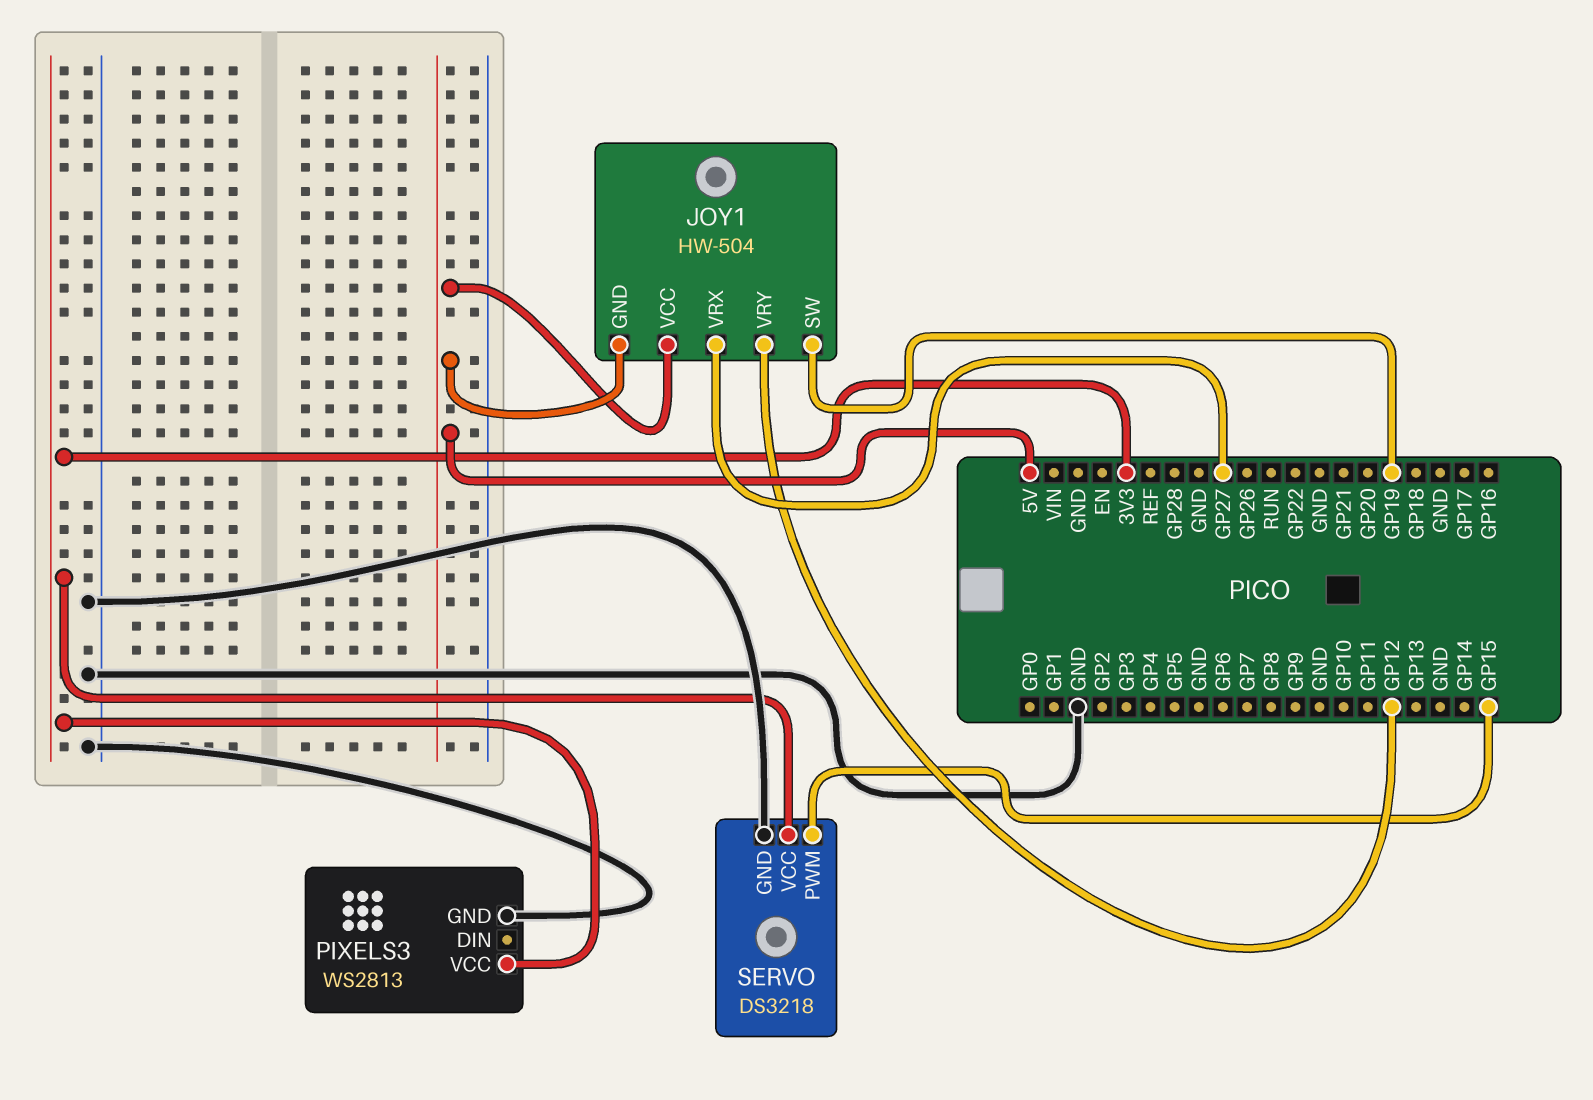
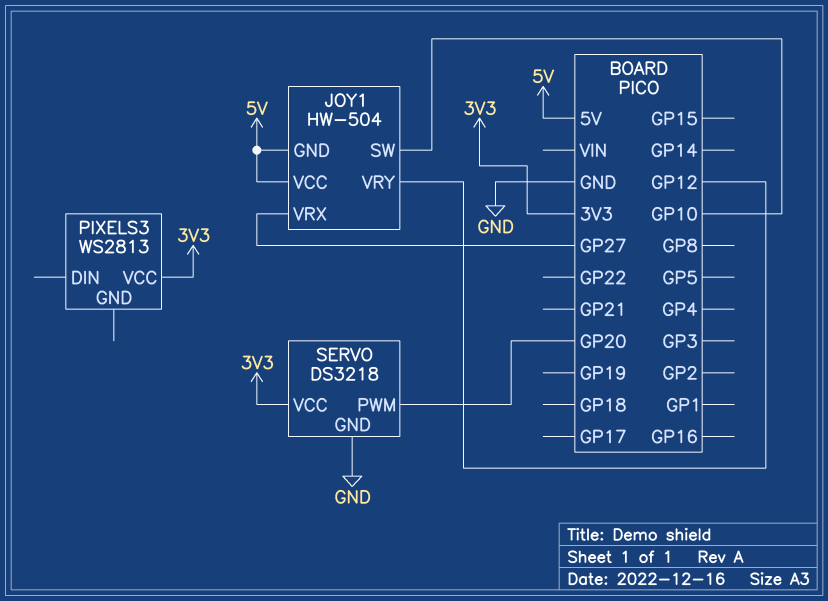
JOY1 pin SW: GP19 -> GP10
PIXELS3 pin GND: GND -> none
SERVO pin PWM: GP15 -> GP20

